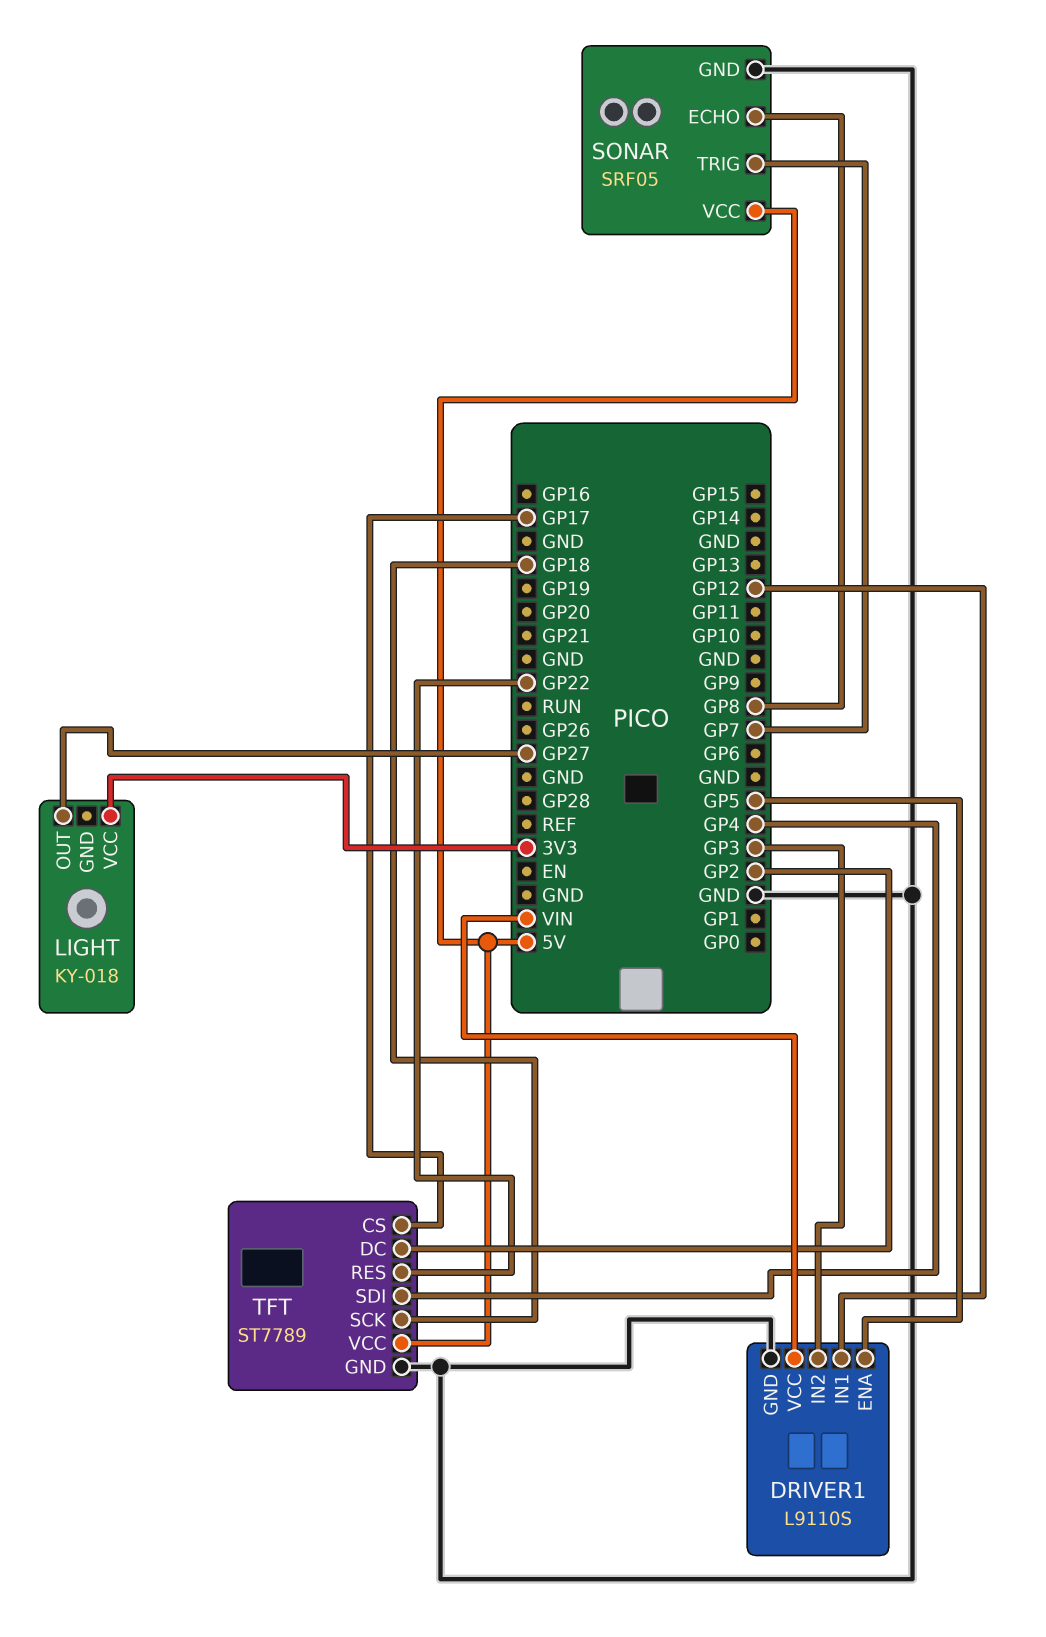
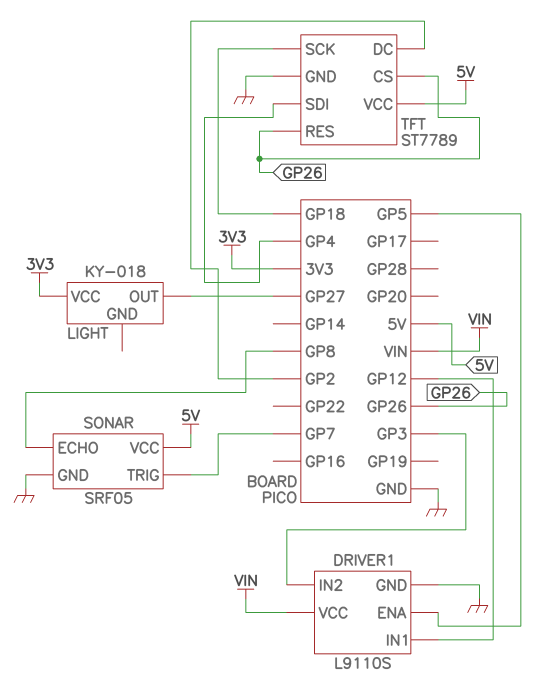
TFT pin CS: GP17 -> GP26
TFT pin RES: GP22 -> GP26

